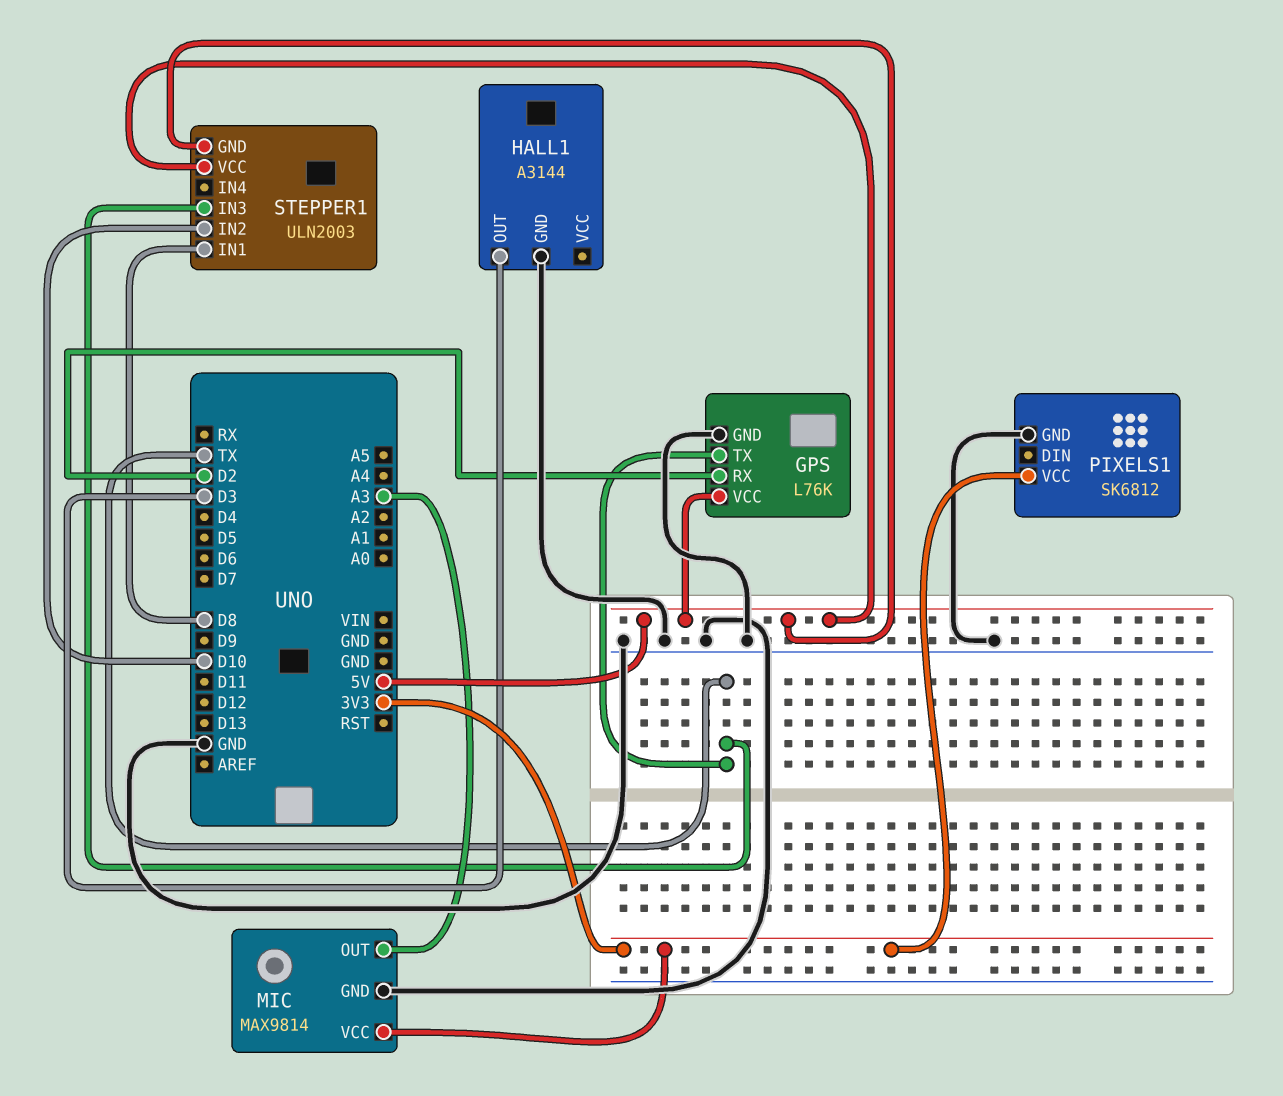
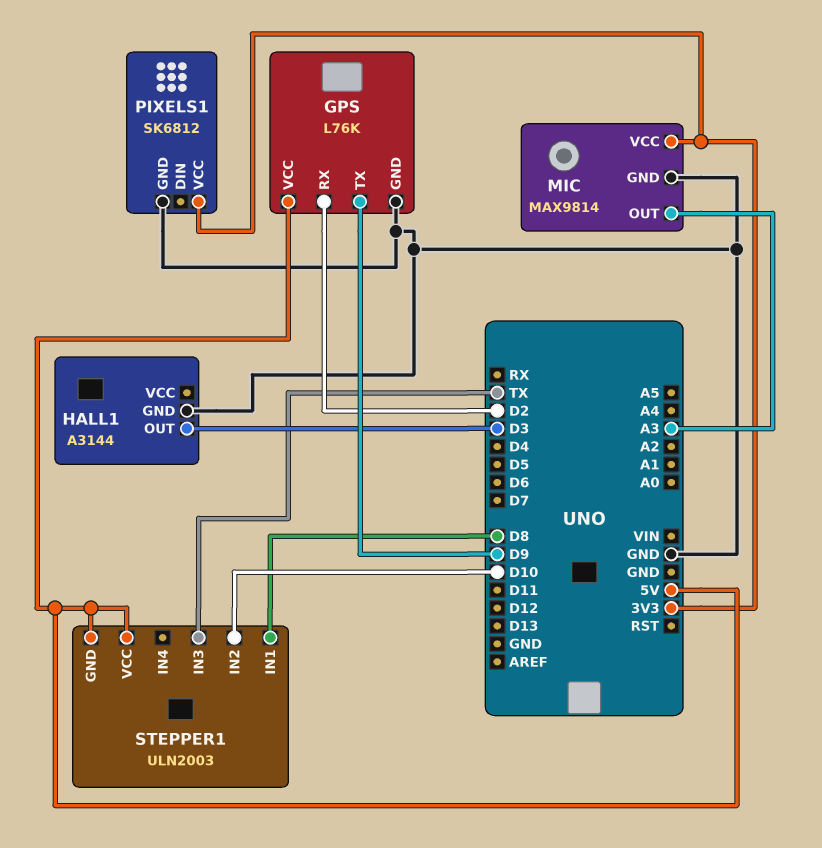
GPS pin TX: TX -> D9

